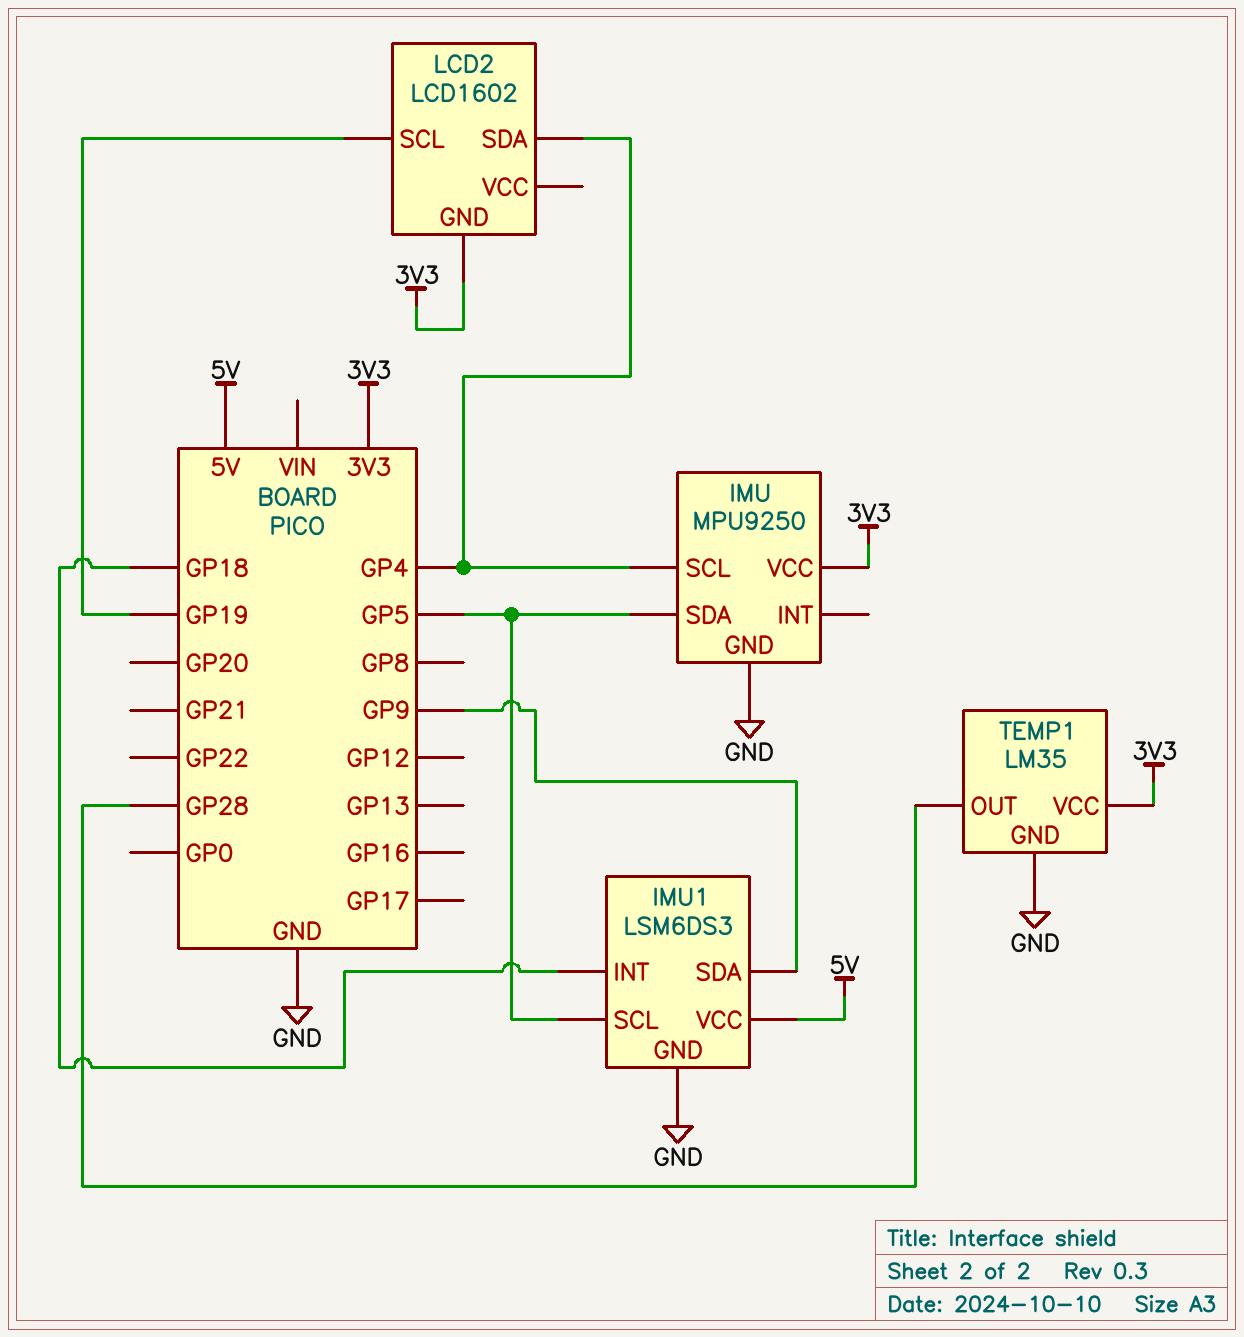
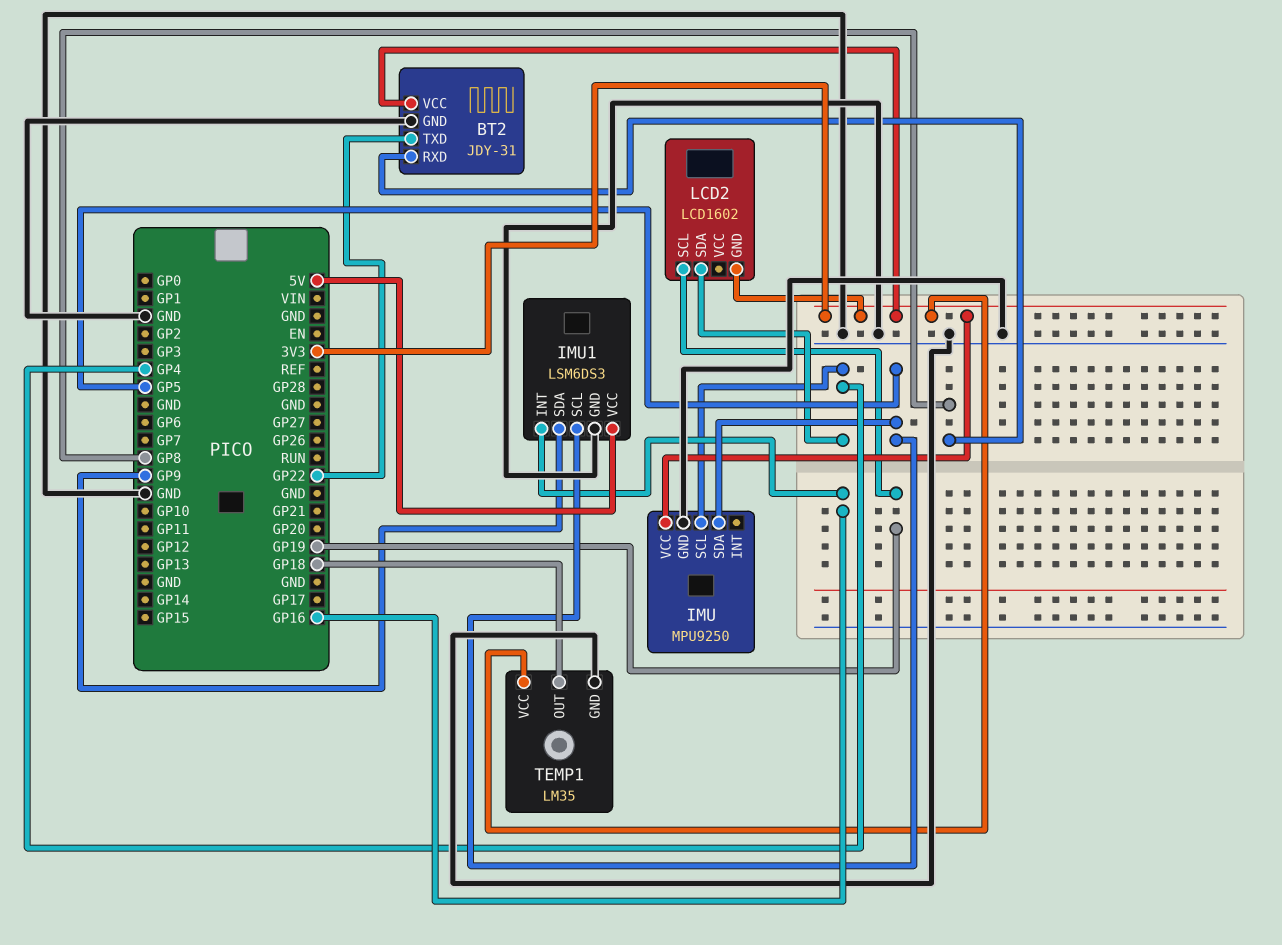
BT2: none -> JDY-31
BT2 pin GND: none -> GND
BT2 pin RXD: none -> GP8
BT2 pin TXD: none -> GP22
BT2 pin VCC: none -> 3V3
IMU1 pin INT: GP18 -> GP16
TEMP1 pin OUT: GP28 -> GP18

